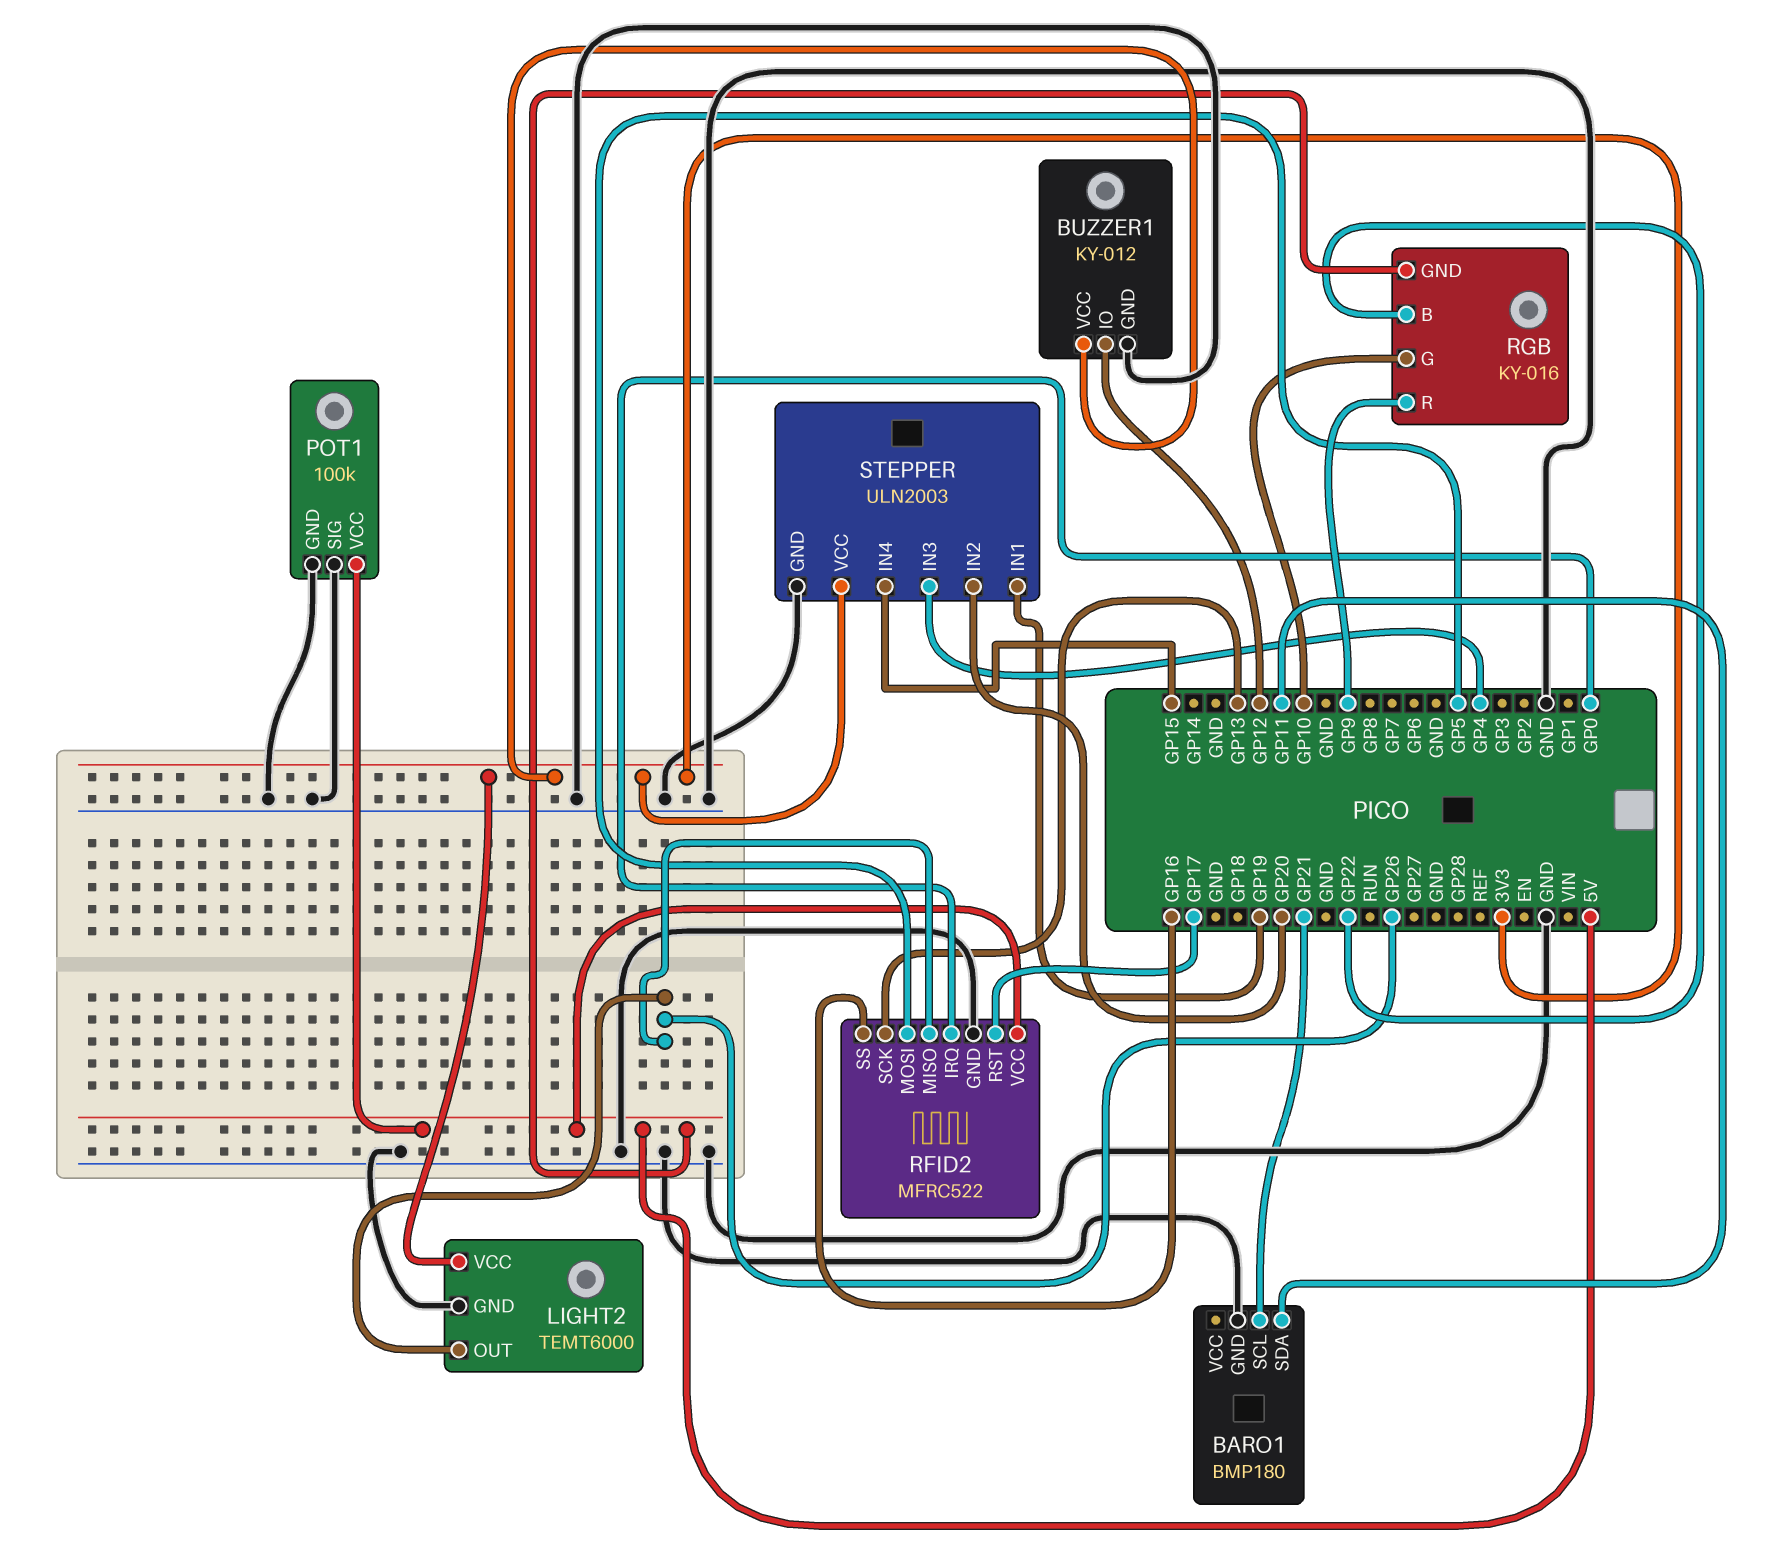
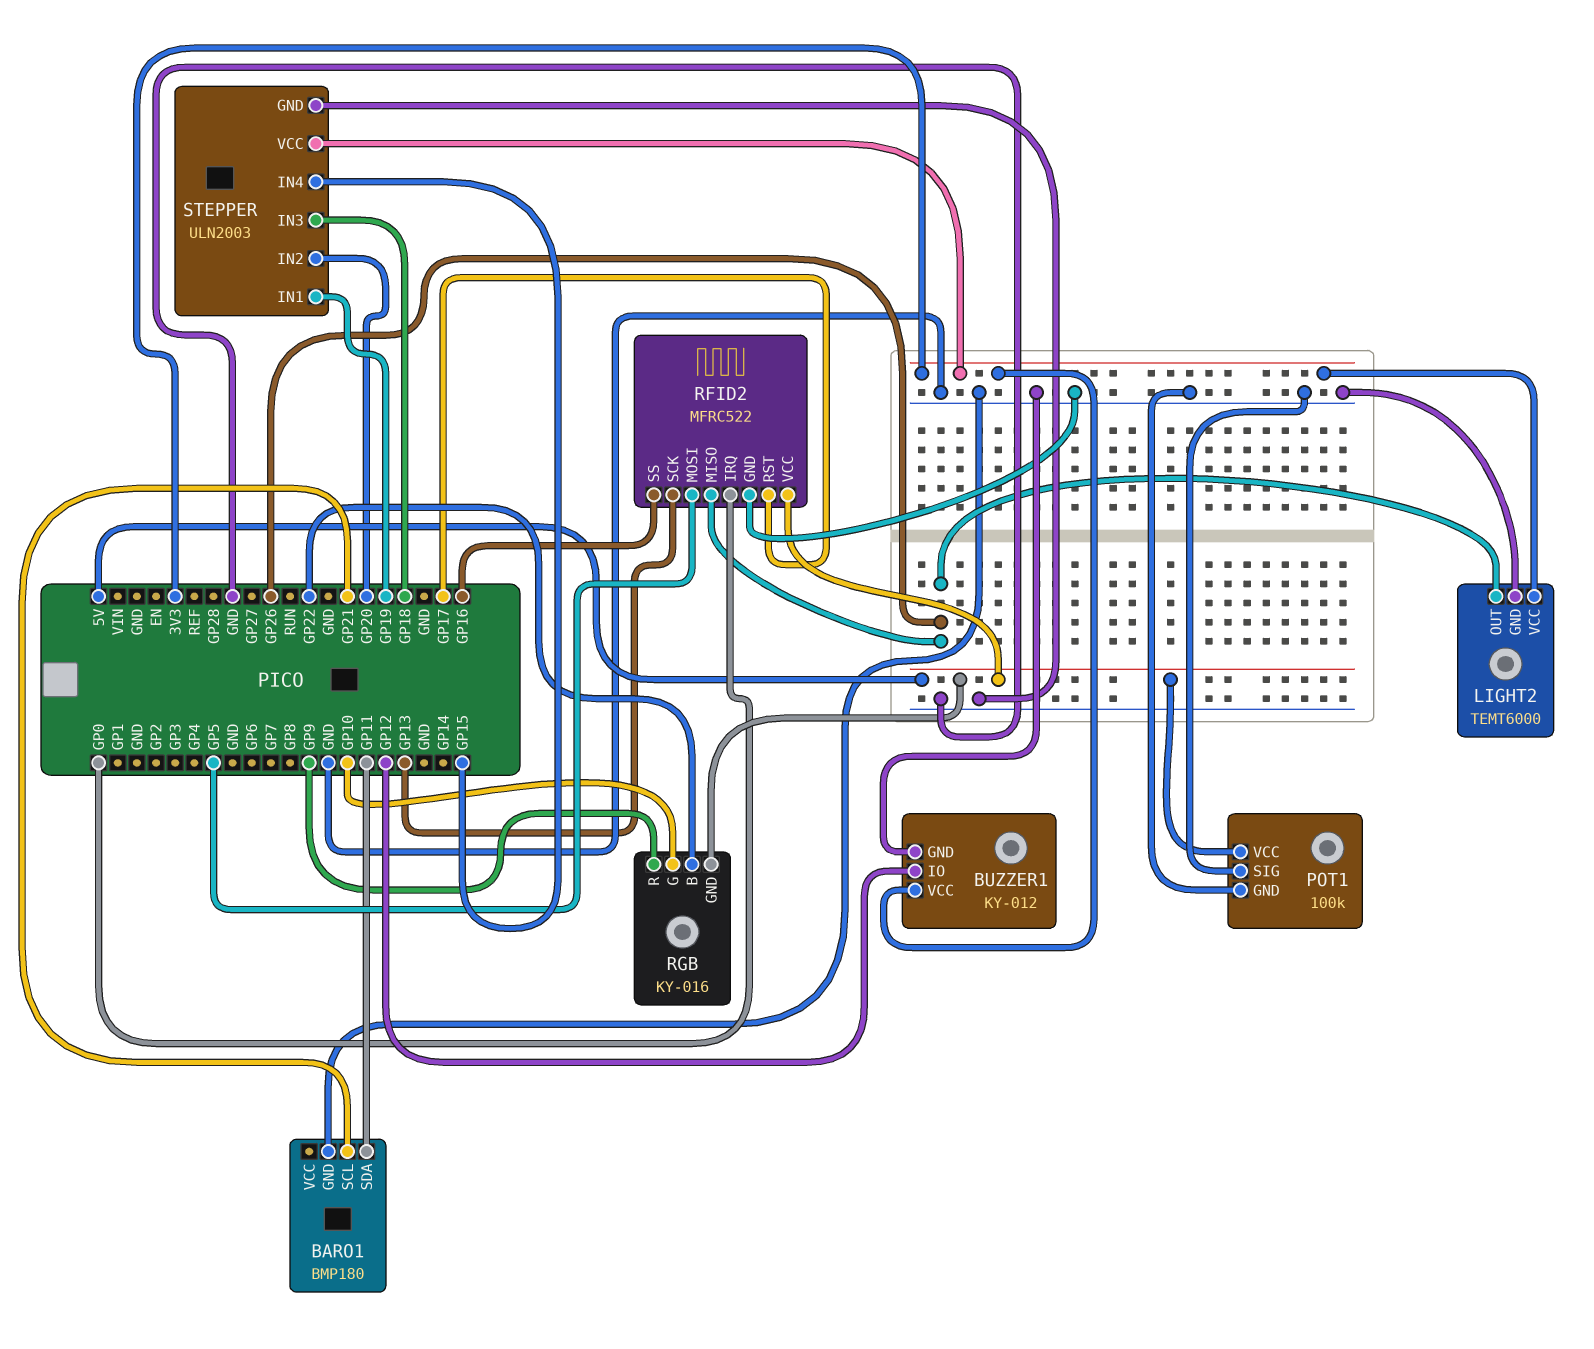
STEPPER pin IN3: GP4 -> GP18

